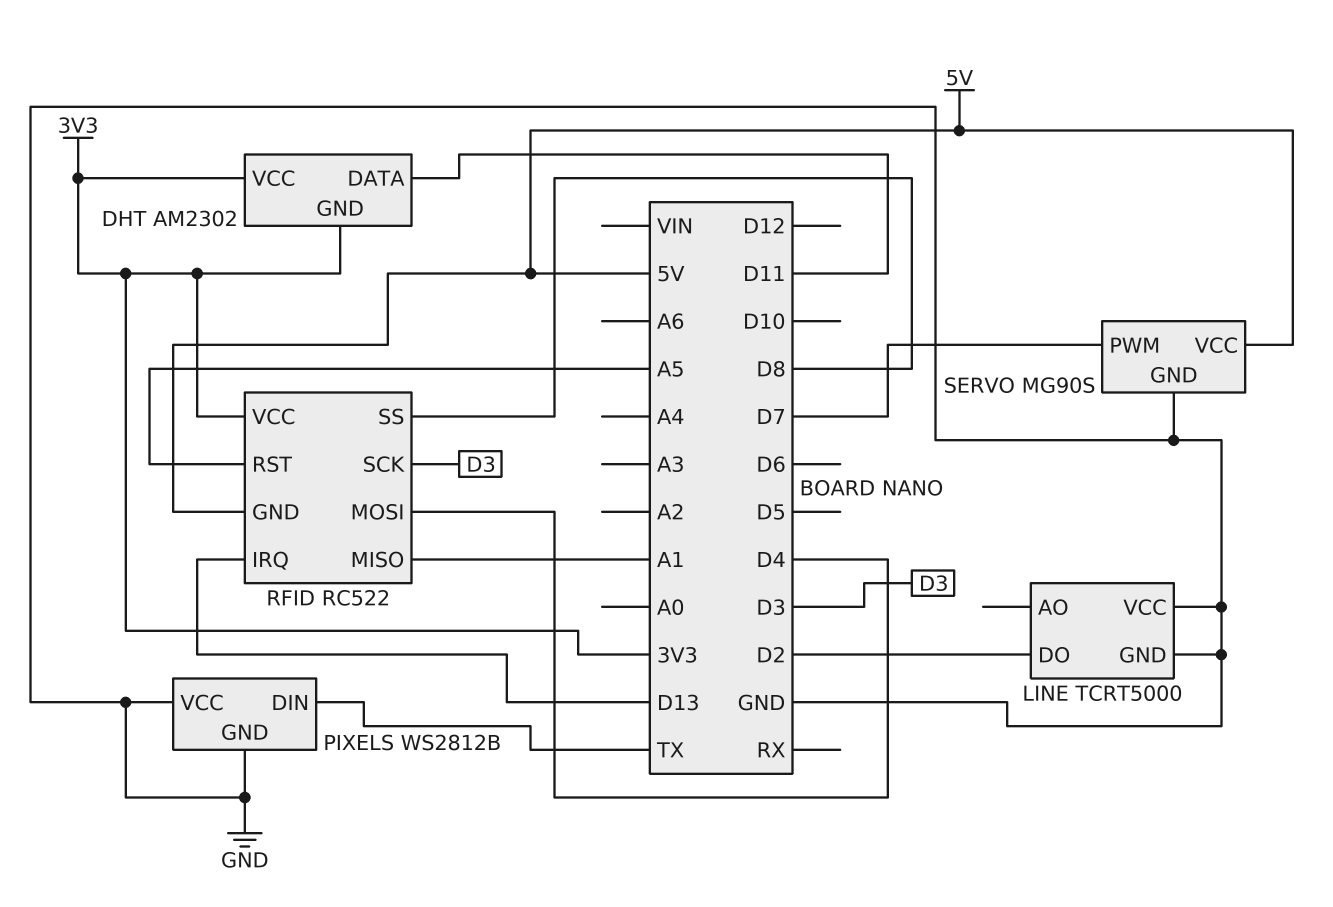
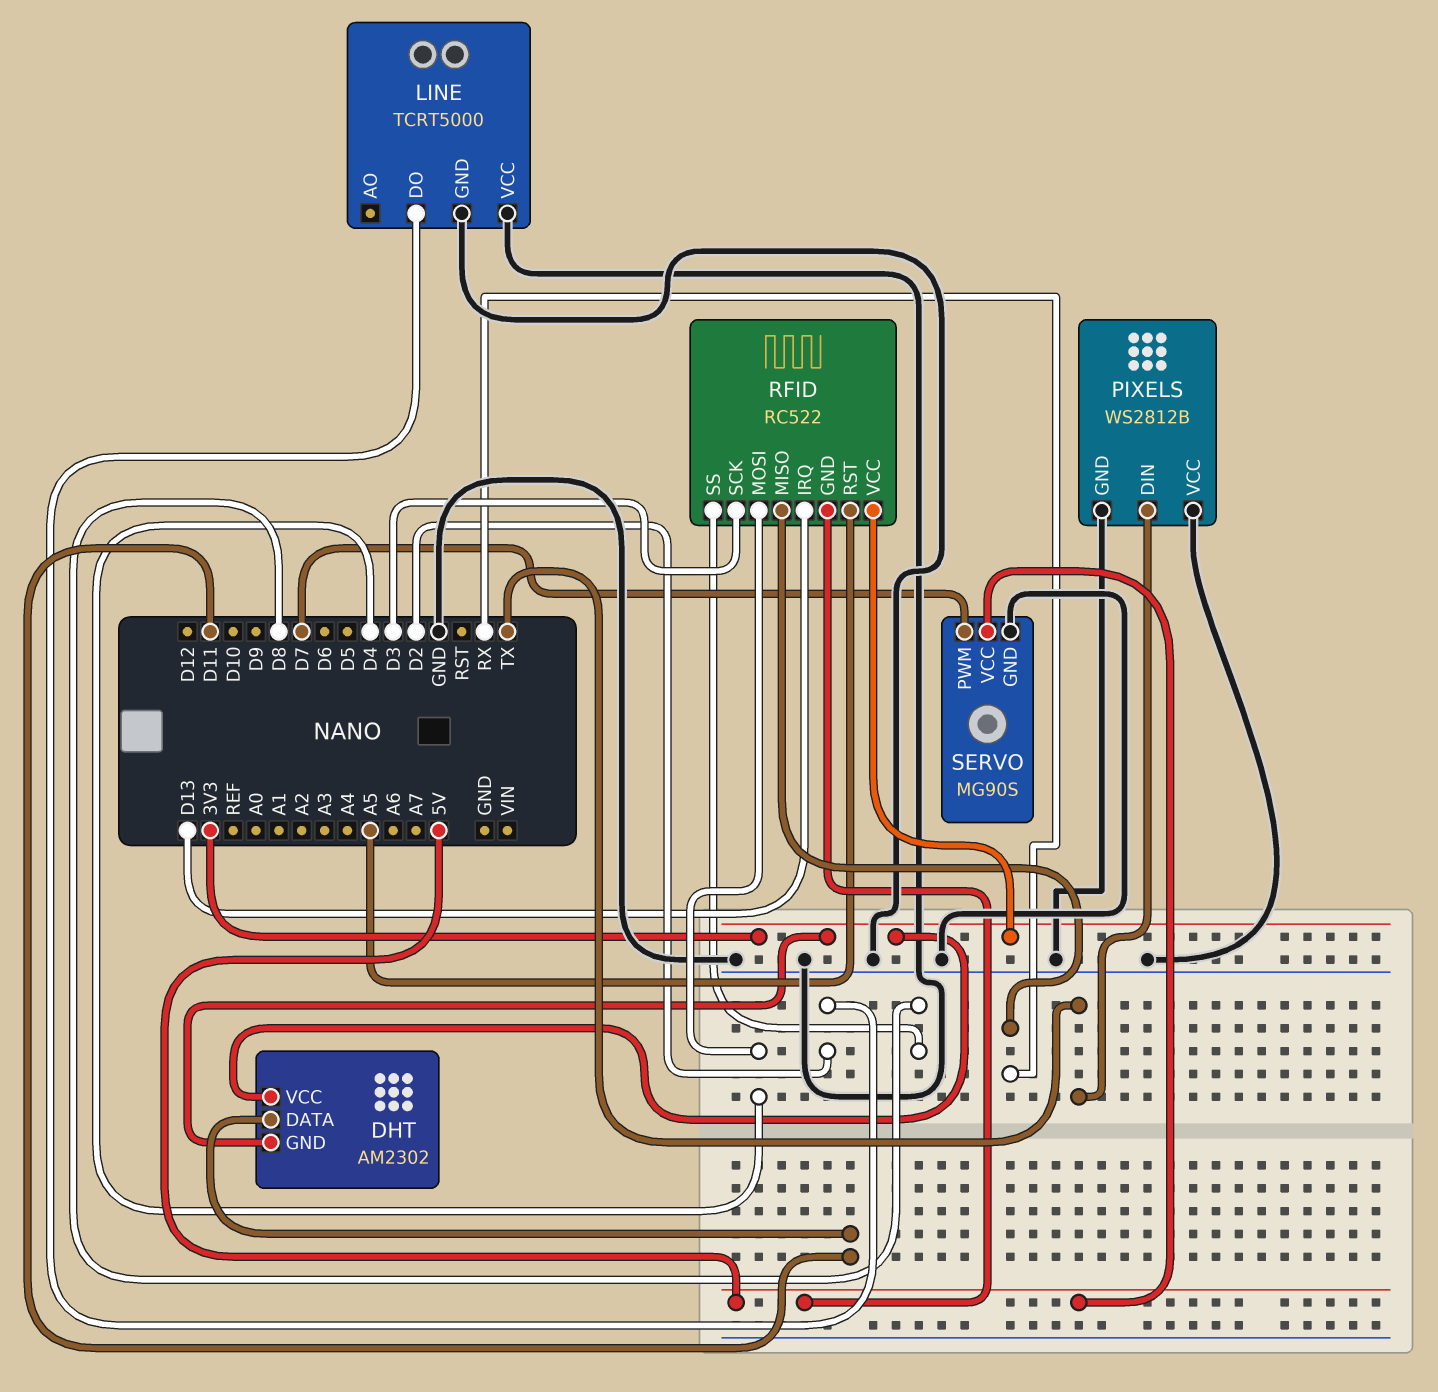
RFID pin MISO: A1 -> RX

